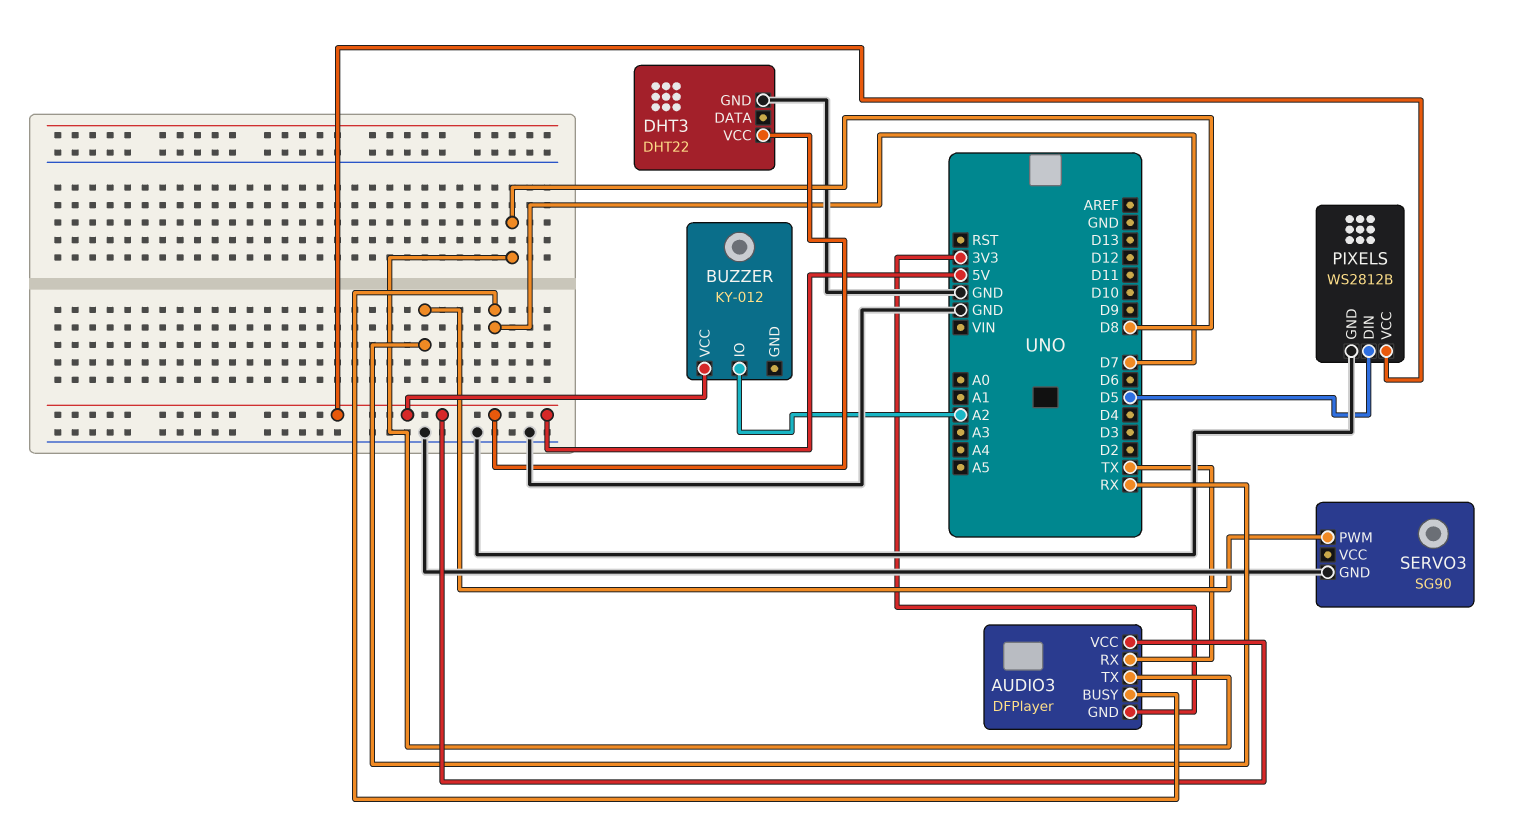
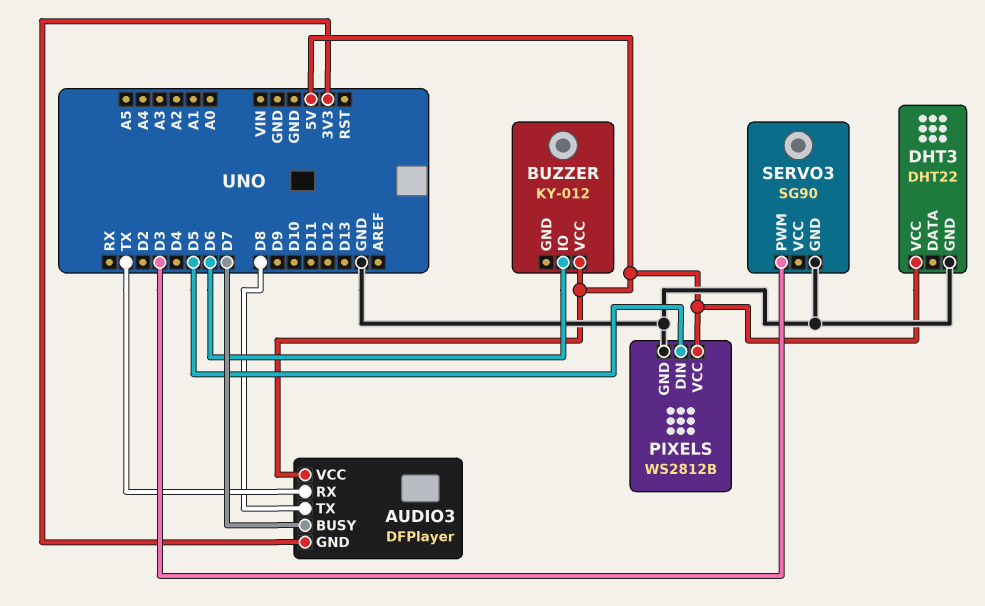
BUZZER pin IO: A2 -> D6
SERVO3 pin PWM: RX -> D3

